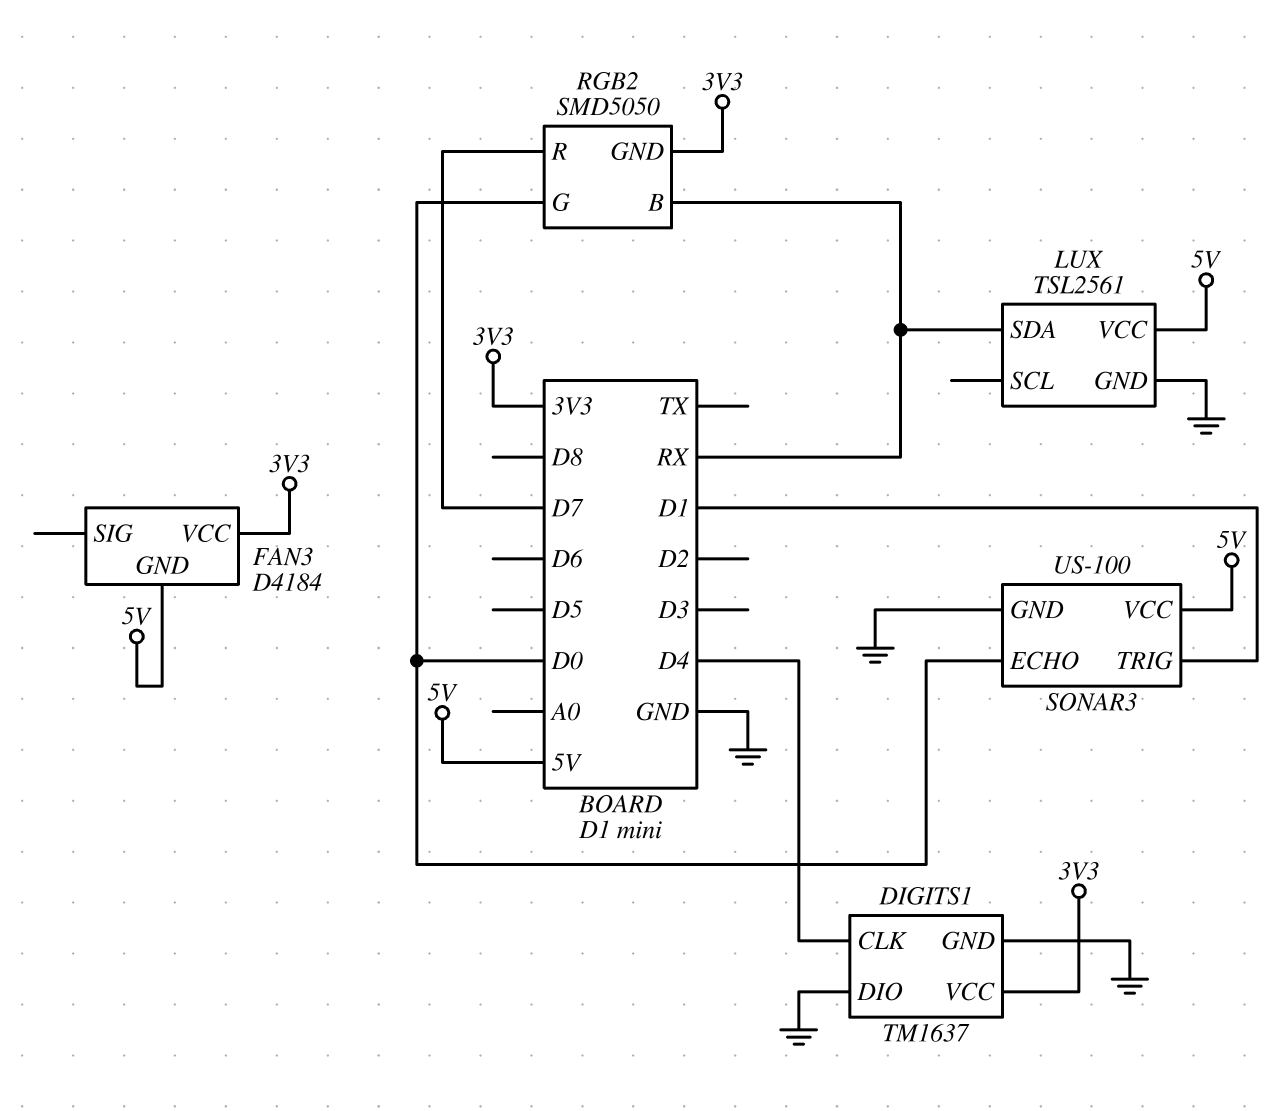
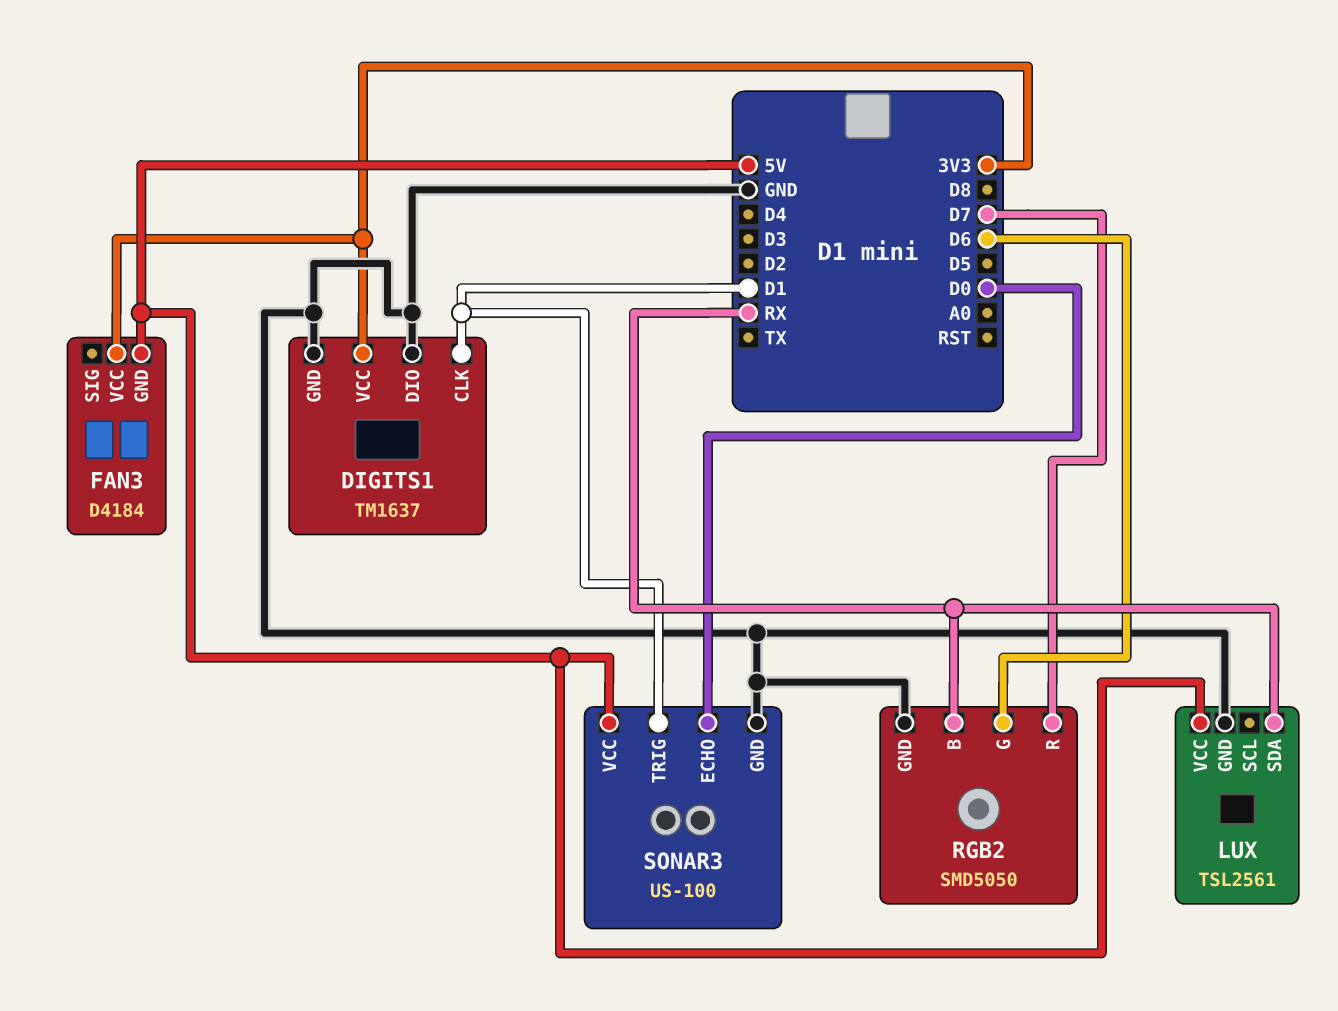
DIGITS1 pin CLK: D4 -> D1
RGB2 pin G: D0 -> D6
RGB2 pin GND: 3V3 -> GND

